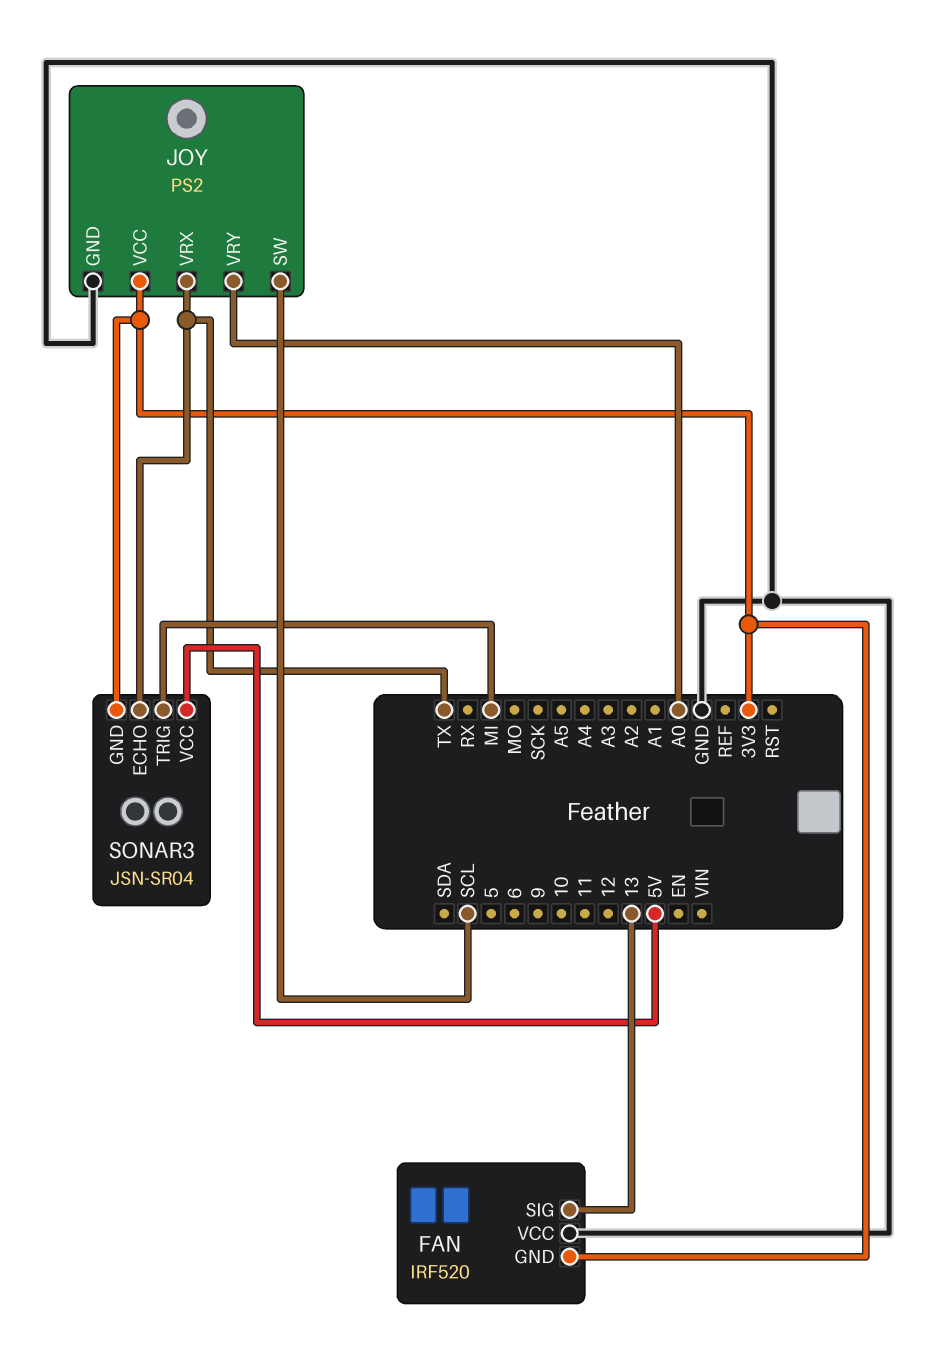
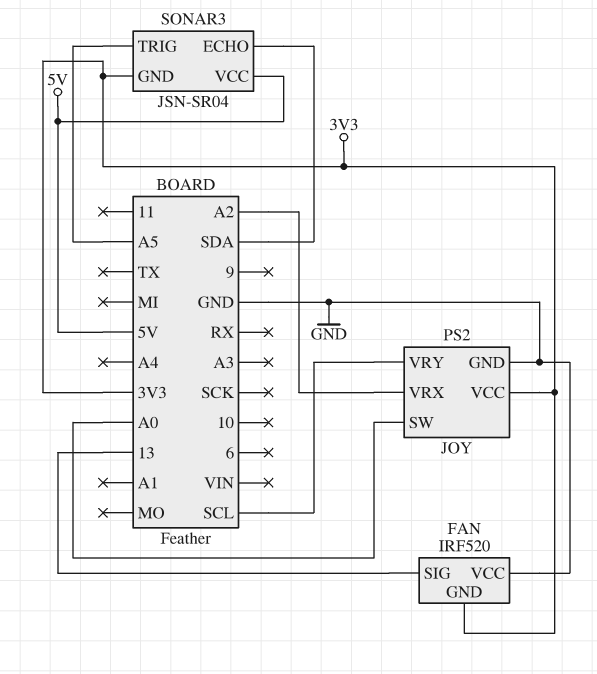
JOY pin SW: SCL -> A0
JOY pin VRX: TX -> A2
JOY pin VRY: A0 -> SCL
SONAR3 pin ECHO: TX -> SDA
SONAR3 pin TRIG: MI -> A5

